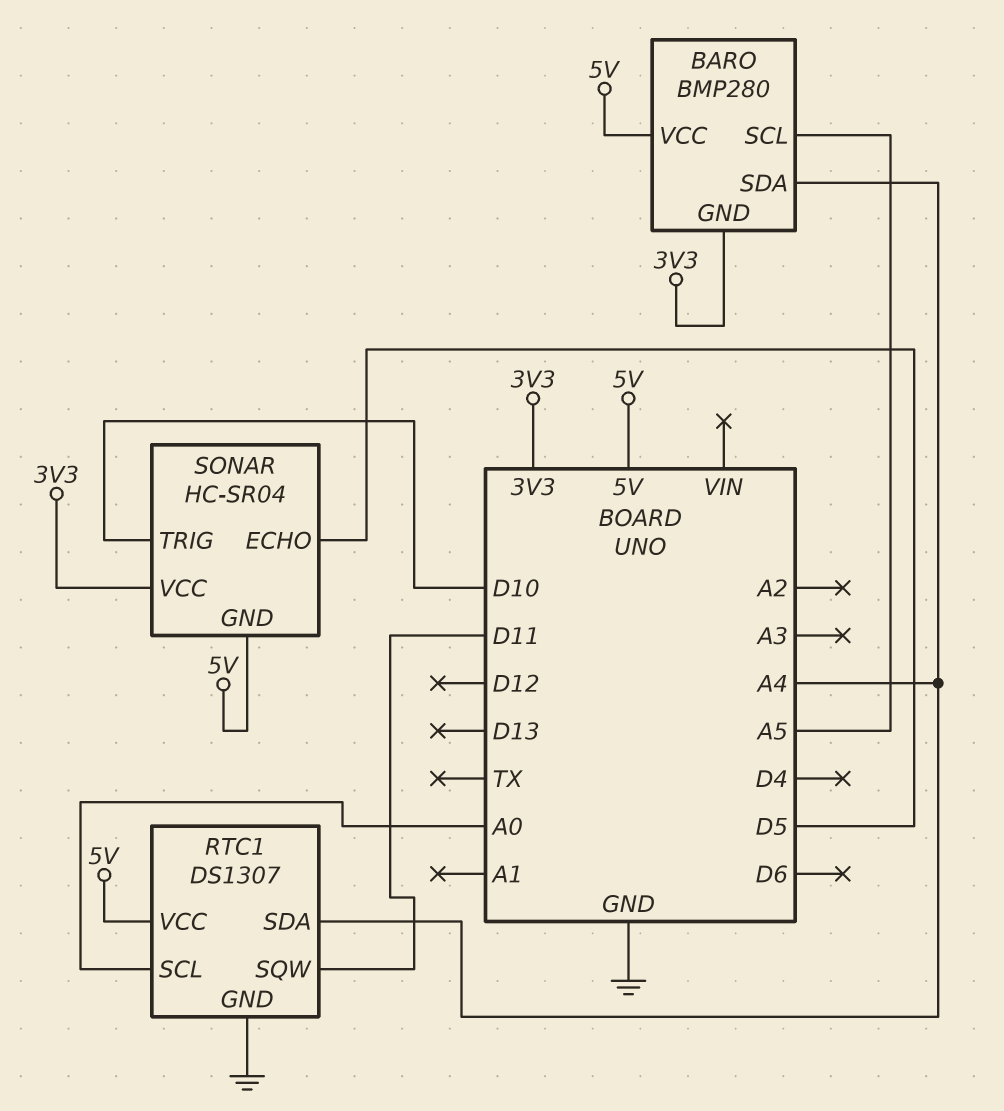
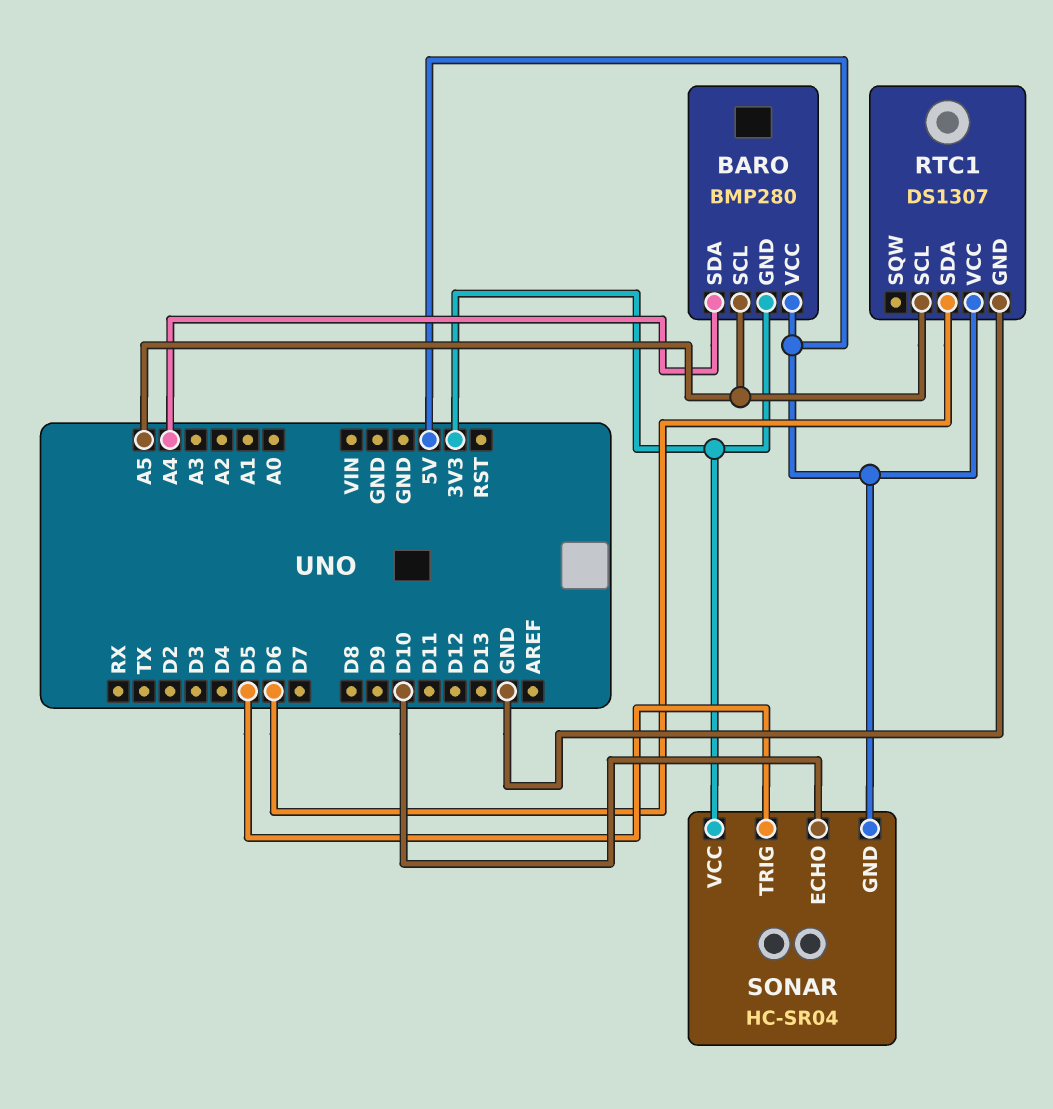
RTC1 pin SCL: A0 -> A5
RTC1 pin SDA: A4 -> D6
RTC1 pin SQW: D11 -> none
SONAR pin ECHO: D5 -> D10
SONAR pin TRIG: D10 -> D5

